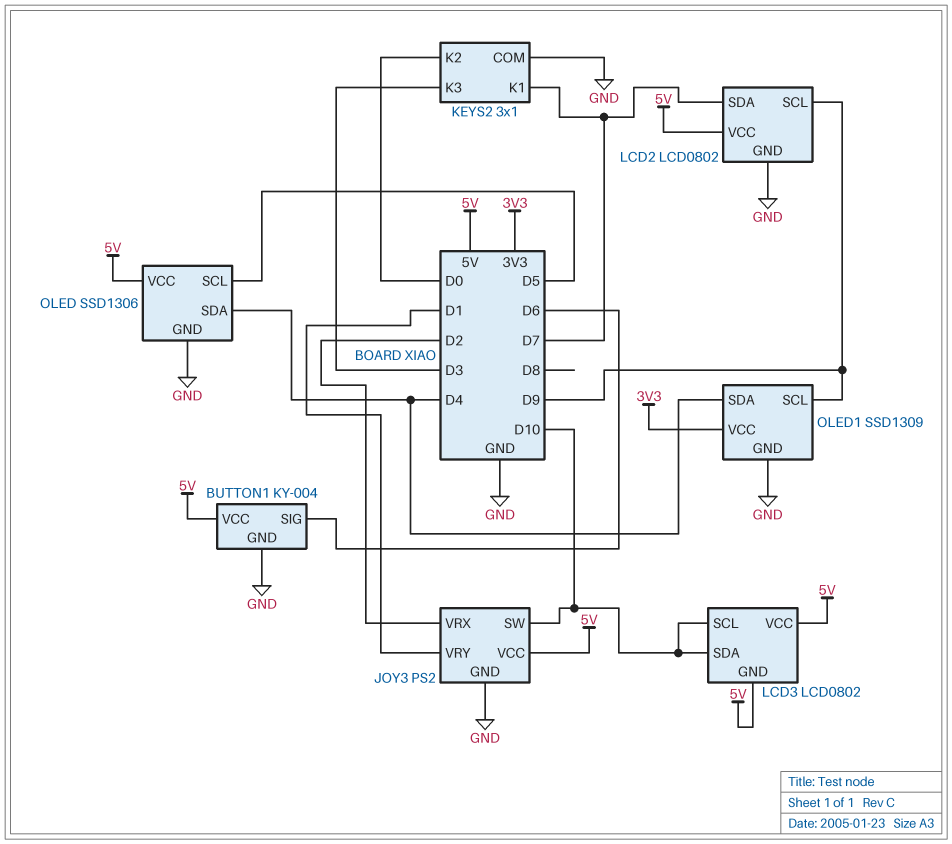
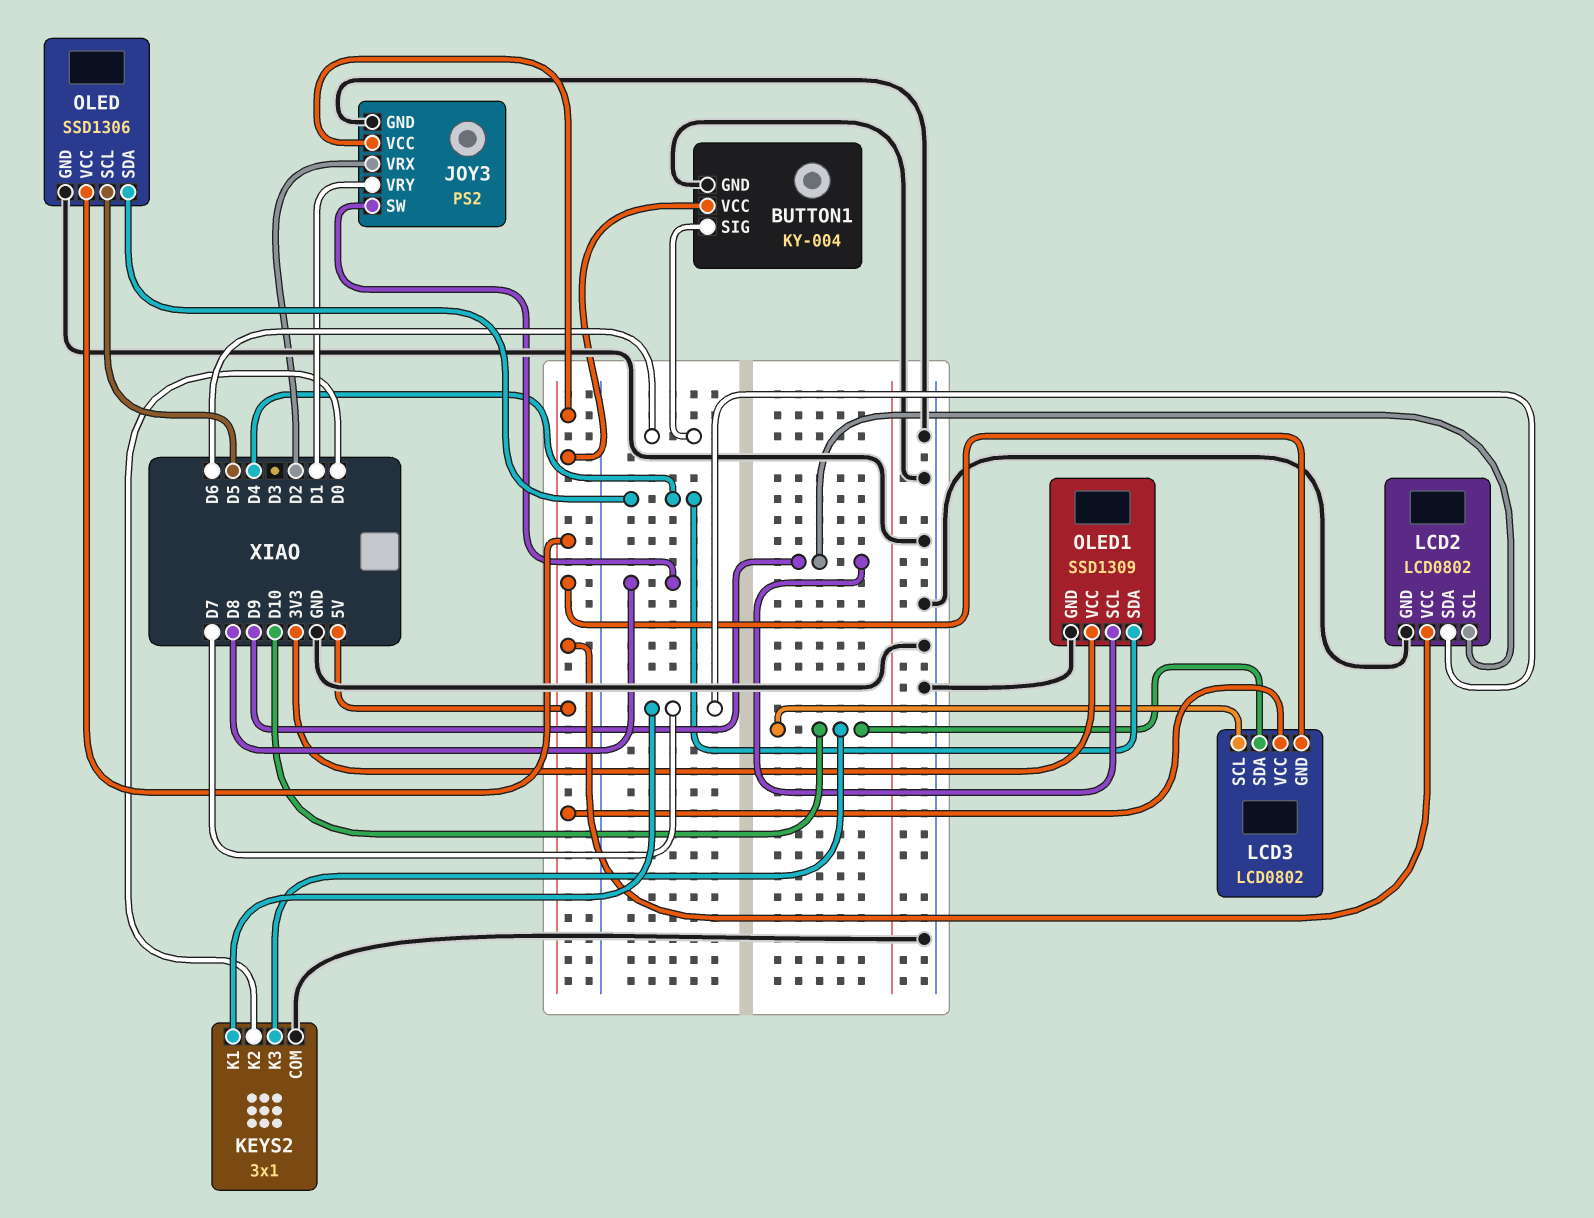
JOY3 pin SW: D10 -> D8
KEYS2 pin K3: D3 -> D10

